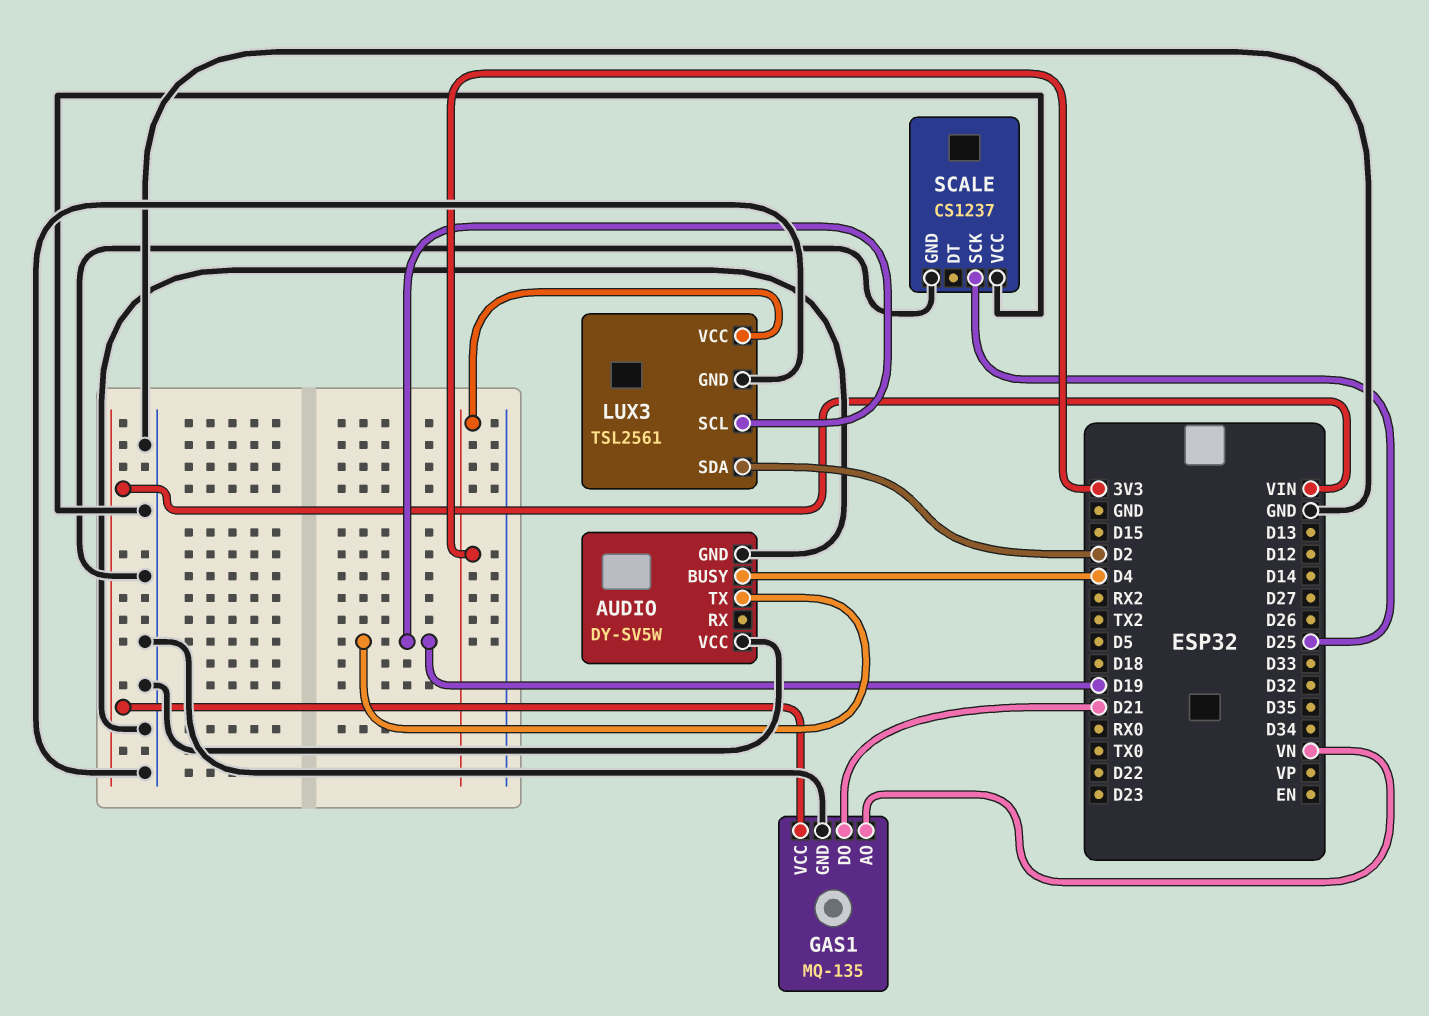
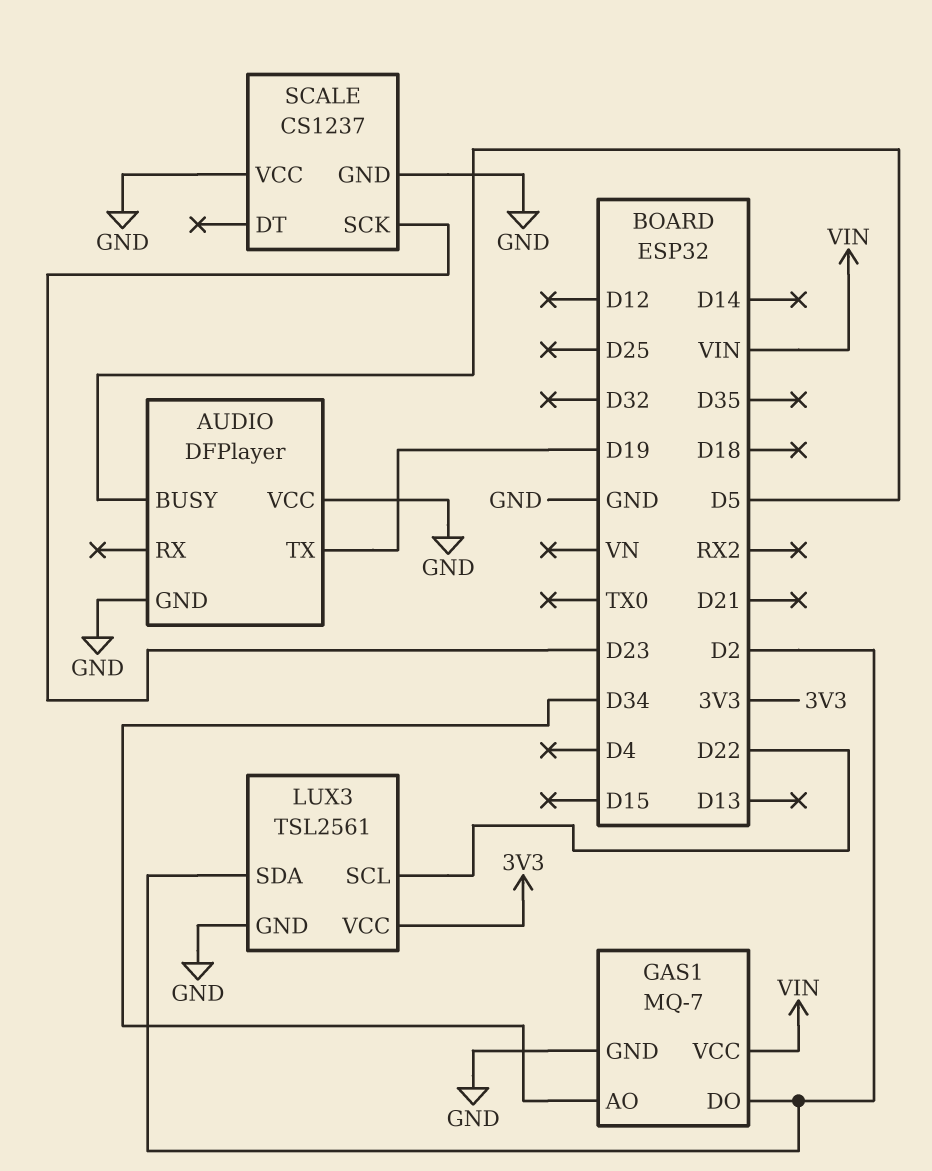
AUDIO: DY-SV5W -> DFPlayer
AUDIO pin BUSY: D4 -> D5
GAS1: MQ-135 -> MQ-7
GAS1 pin AO: VN -> D34
GAS1 pin DO: D21 -> D2
LUX3 pin SCL: D19 -> D22
SCALE pin SCK: D25 -> D23

